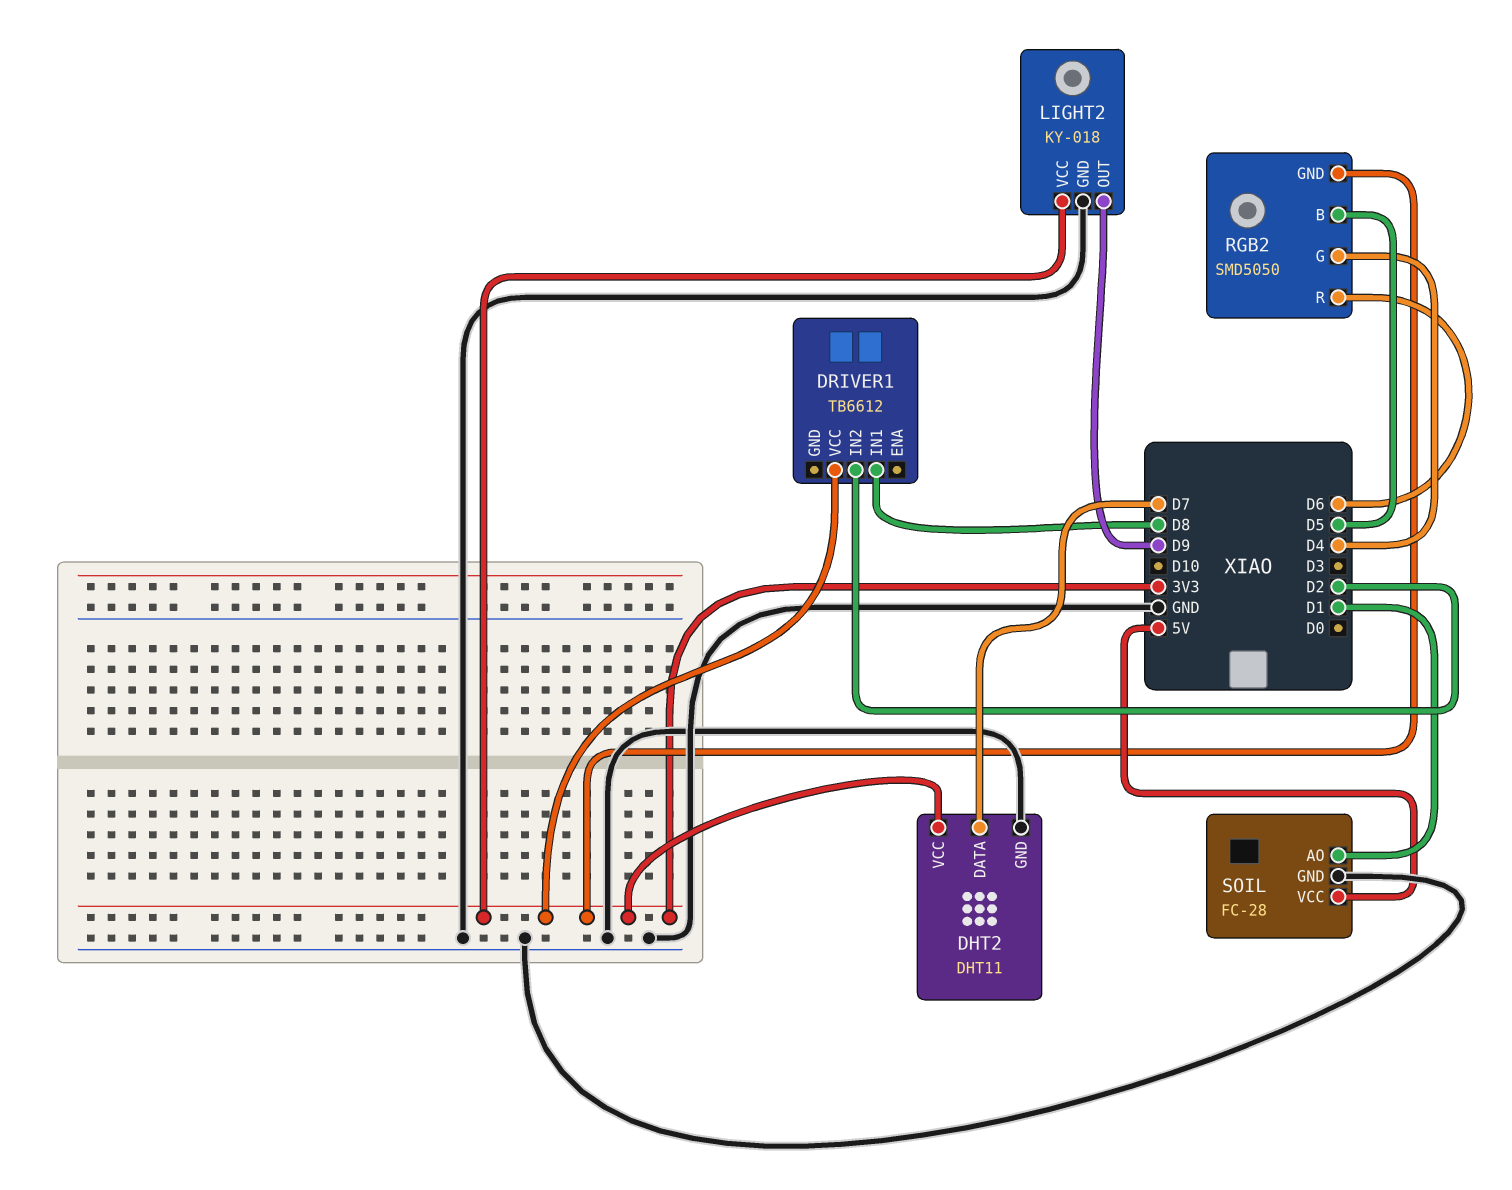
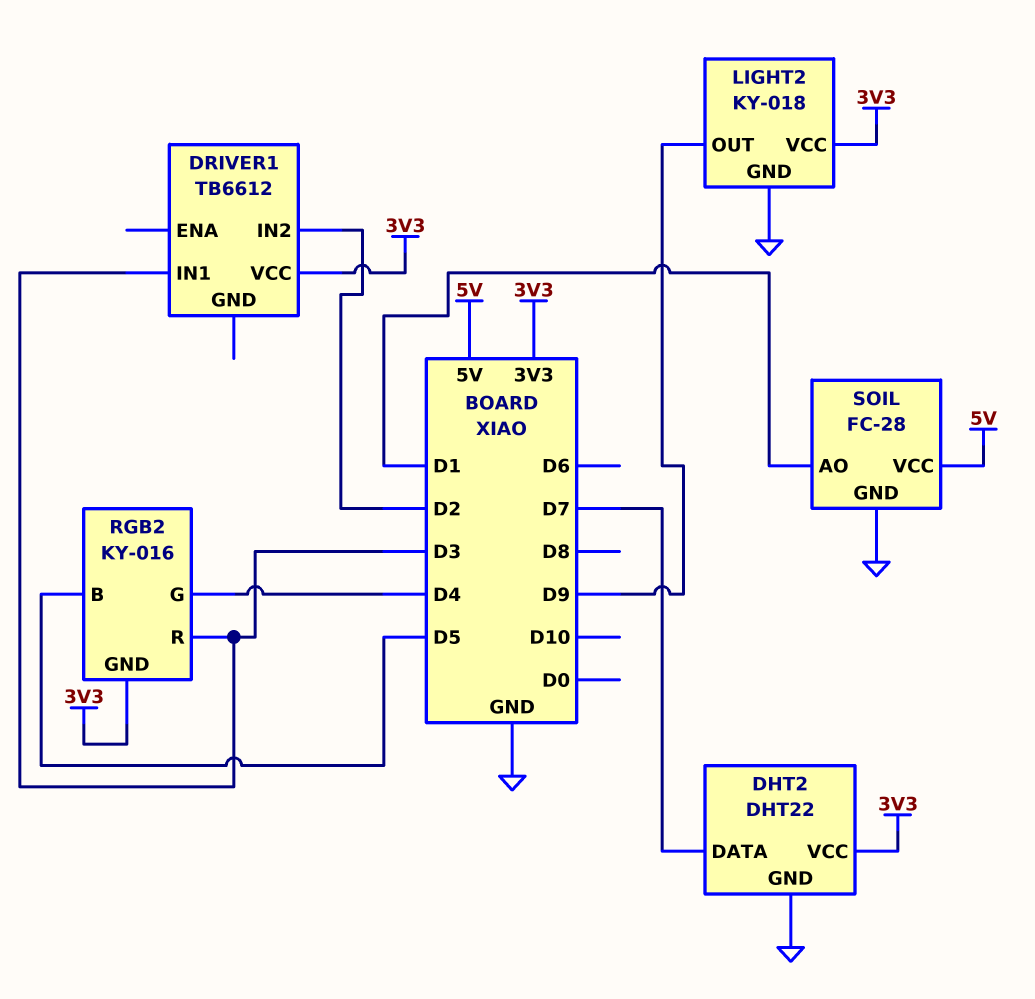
DHT2: DHT11 -> DHT22
DRIVER1 pin IN1: D8 -> D3
RGB2: SMD5050 -> KY-016
RGB2 pin R: D6 -> D3

